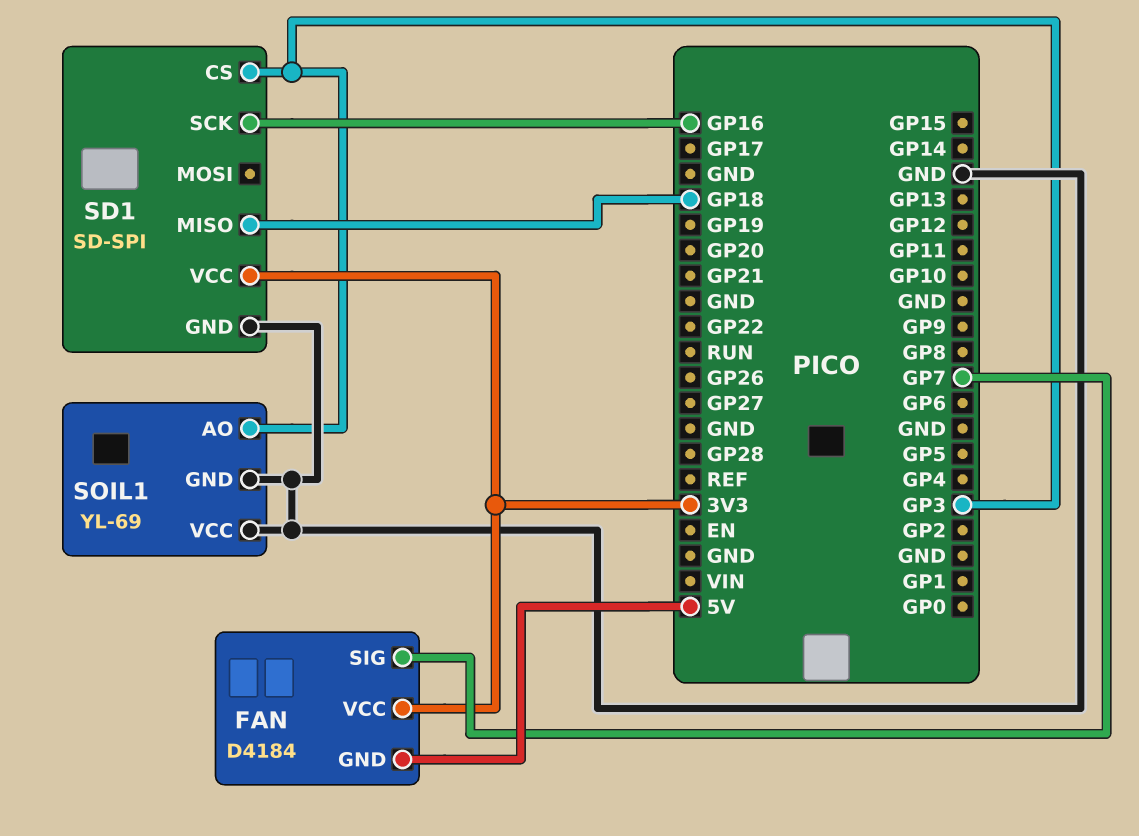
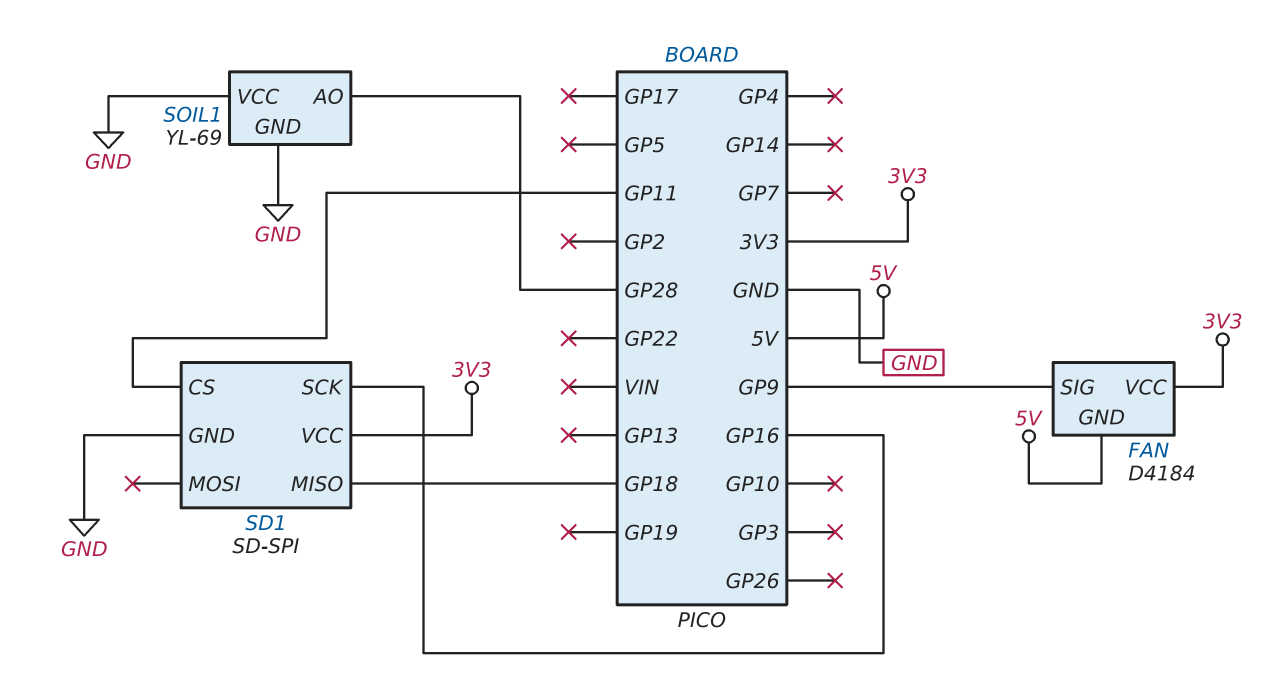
FAN pin SIG: GP7 -> GP9
SD1 pin CS: GP3 -> GP11
SOIL1 pin AO: GP3 -> GP28

